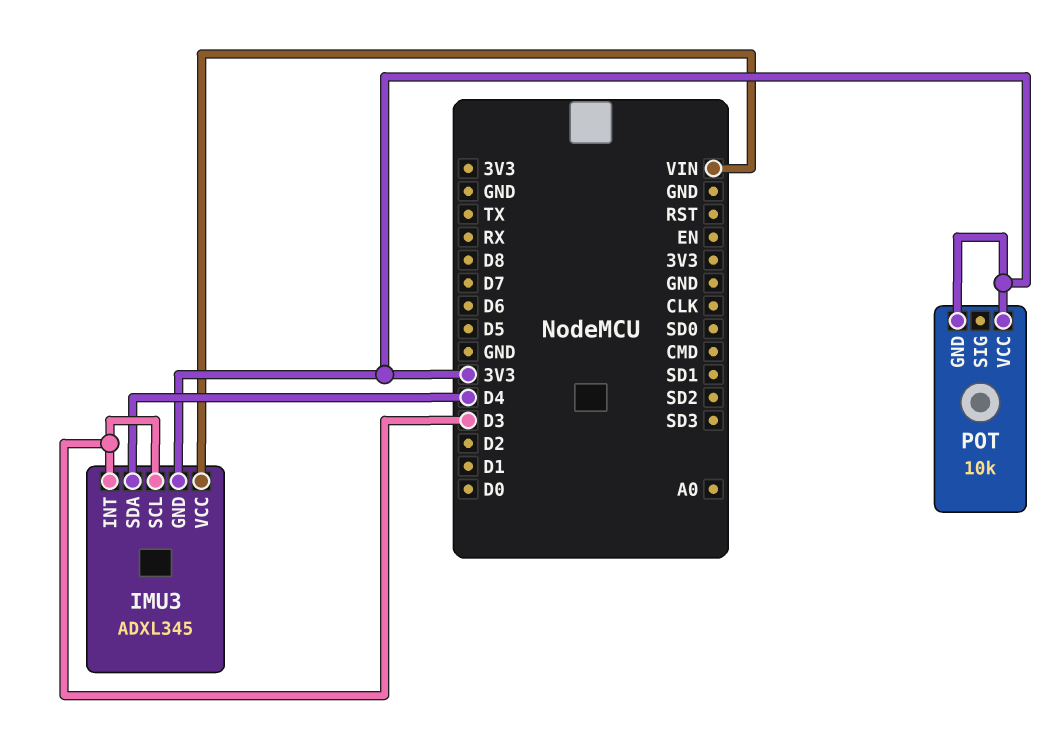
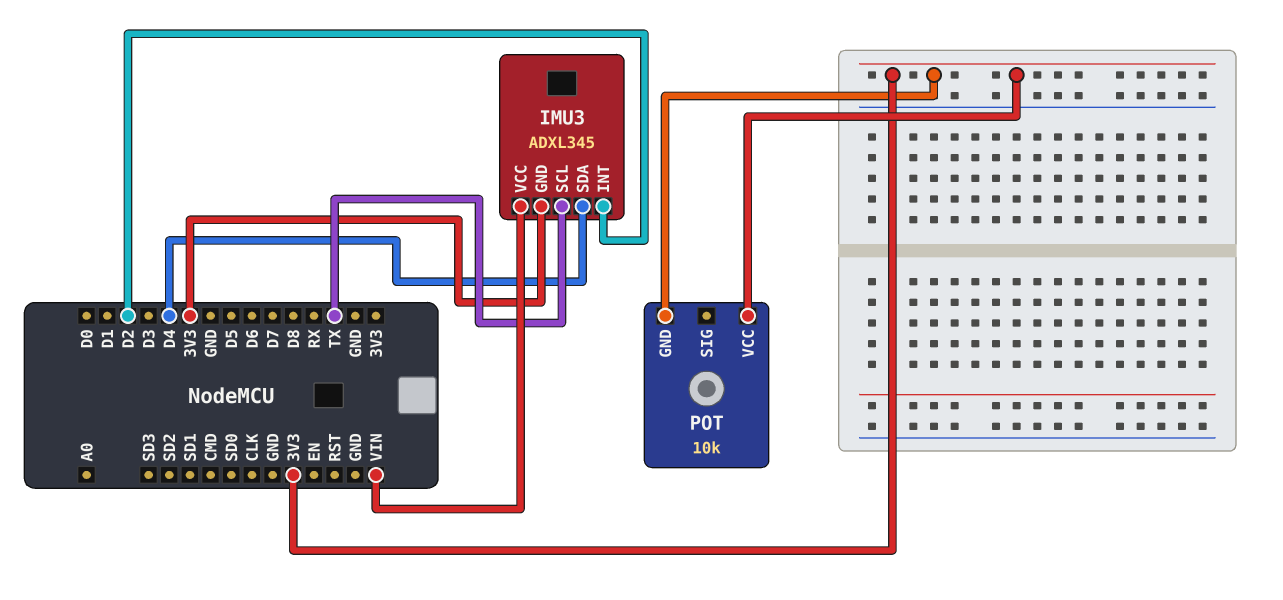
IMU3 pin INT: D3 -> D2
IMU3 pin SCL: D3 -> TX

